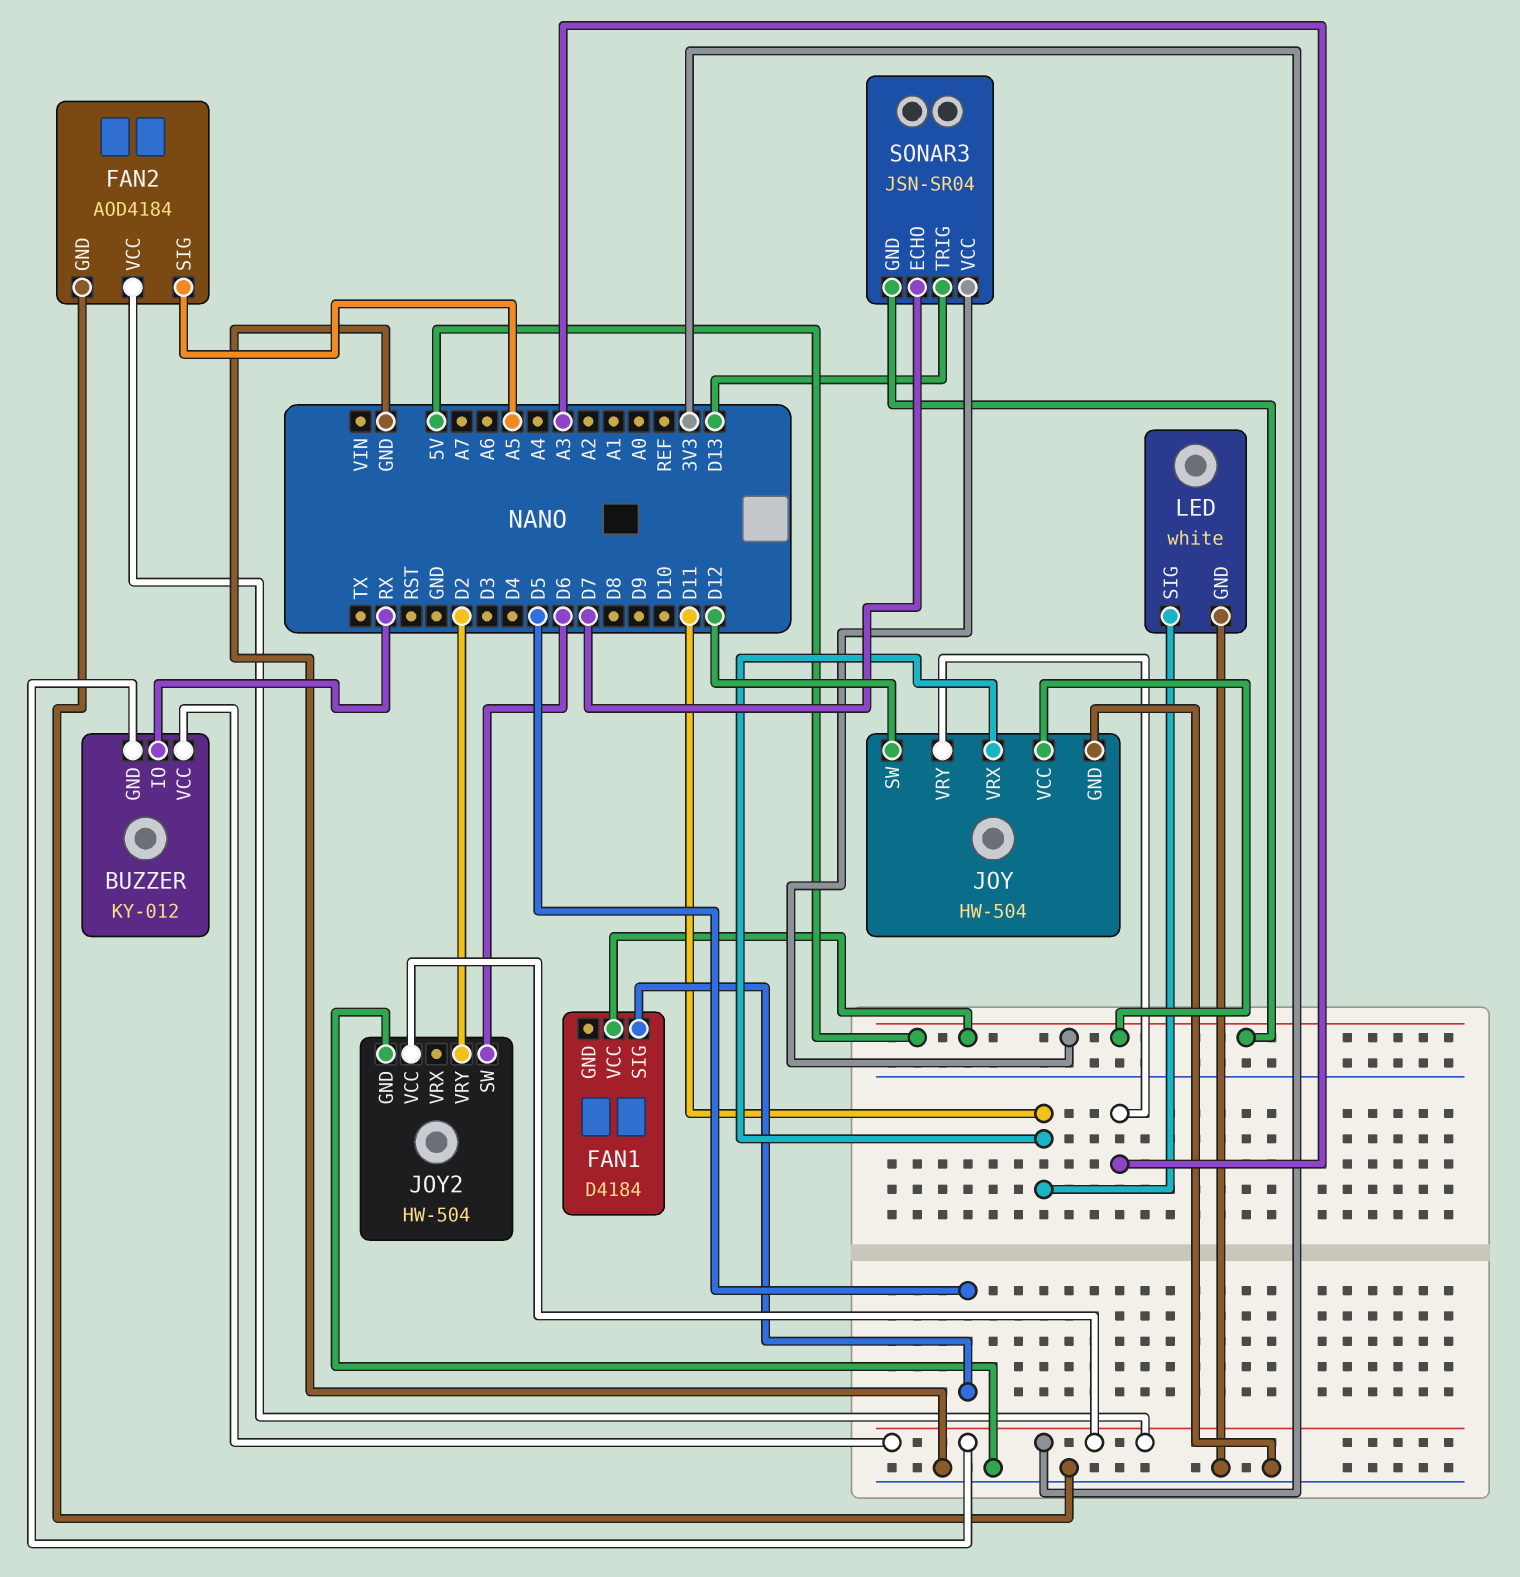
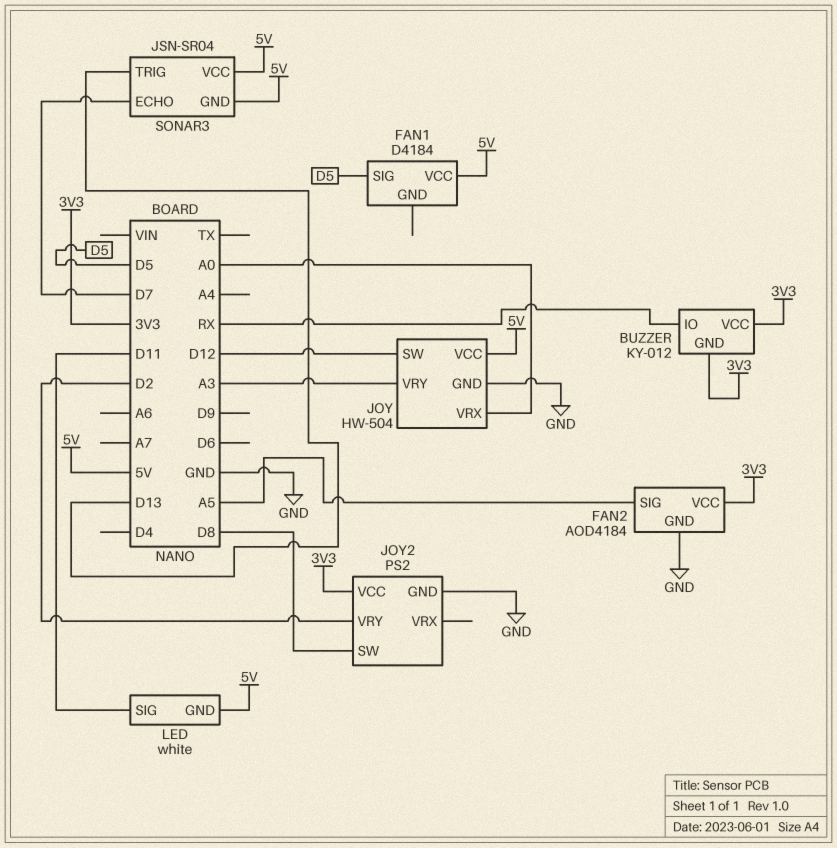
JOY pin VRX: D11 -> A0
JOY2: HW-504 -> PS2
JOY2 pin SW: D6 -> D8
LED pin GND: GND -> 5V

